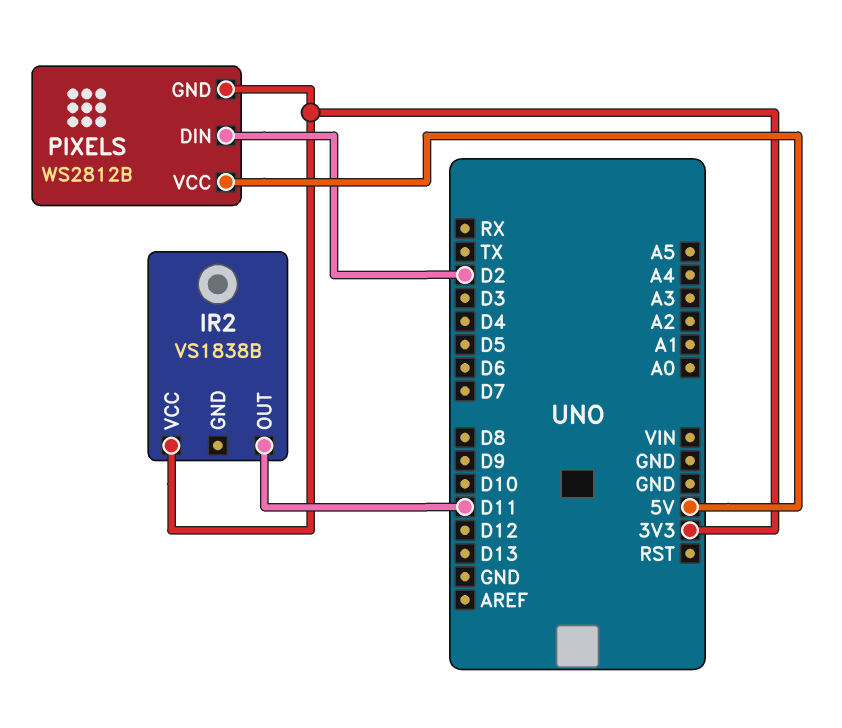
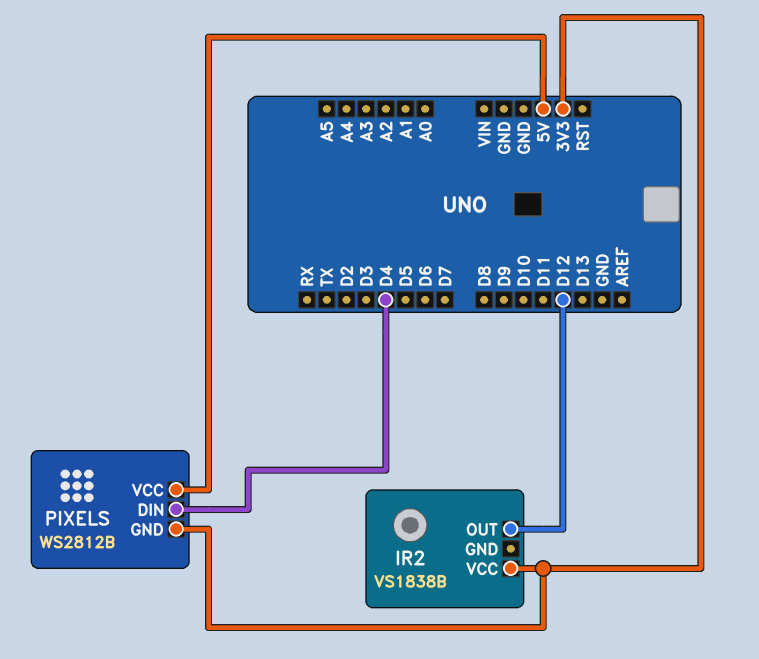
IR2 pin OUT: D11 -> D12
PIXELS pin DIN: D2 -> D4

